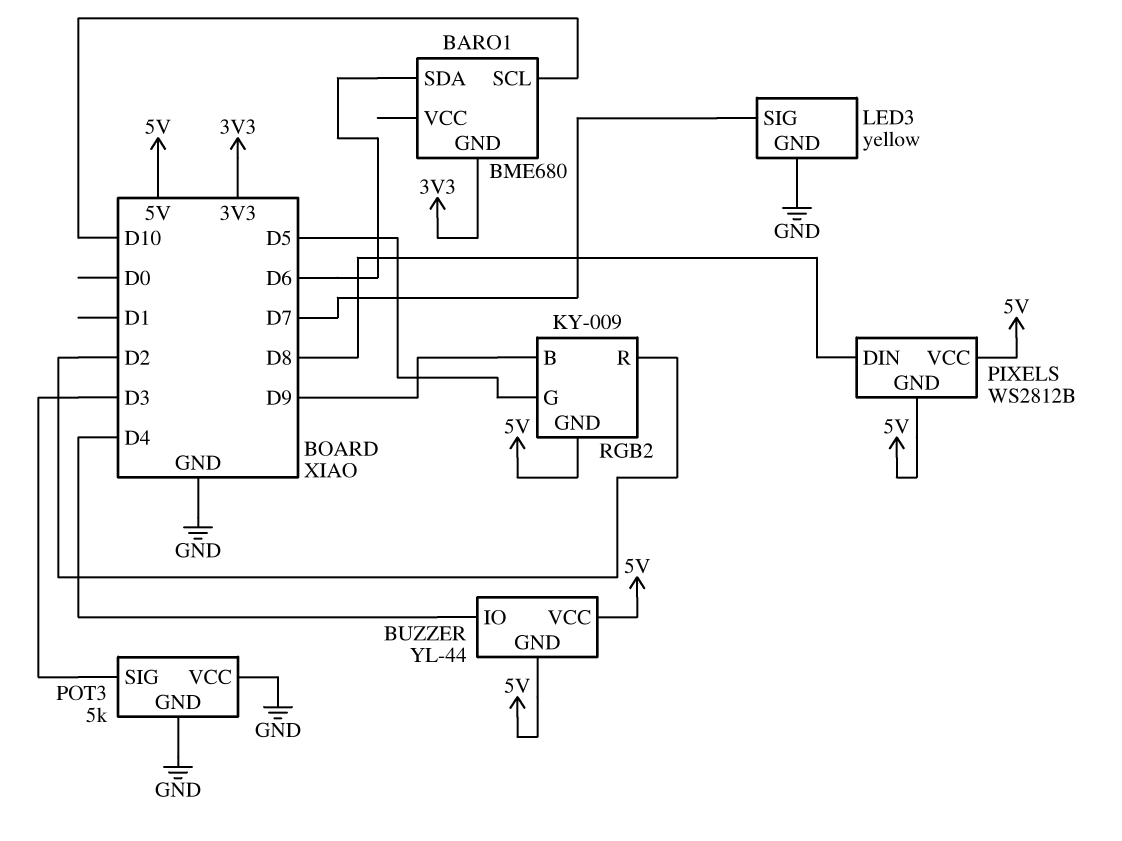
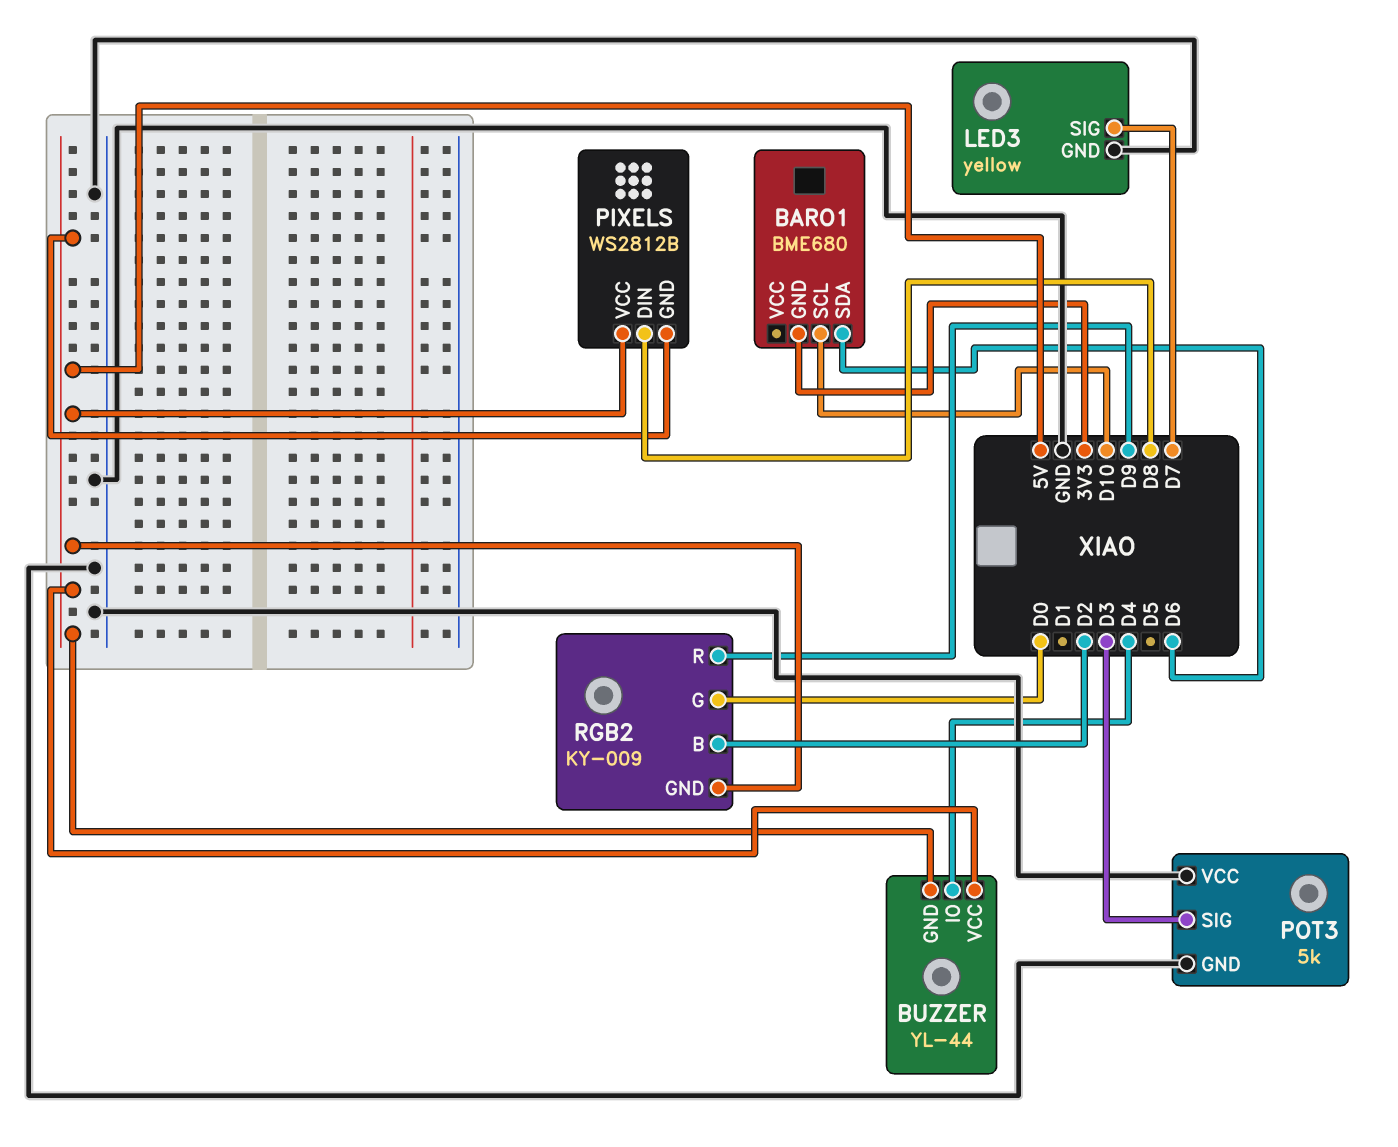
RGB2 pin B: D9 -> D2
RGB2 pin G: D5 -> D0
RGB2 pin R: D2 -> D9

